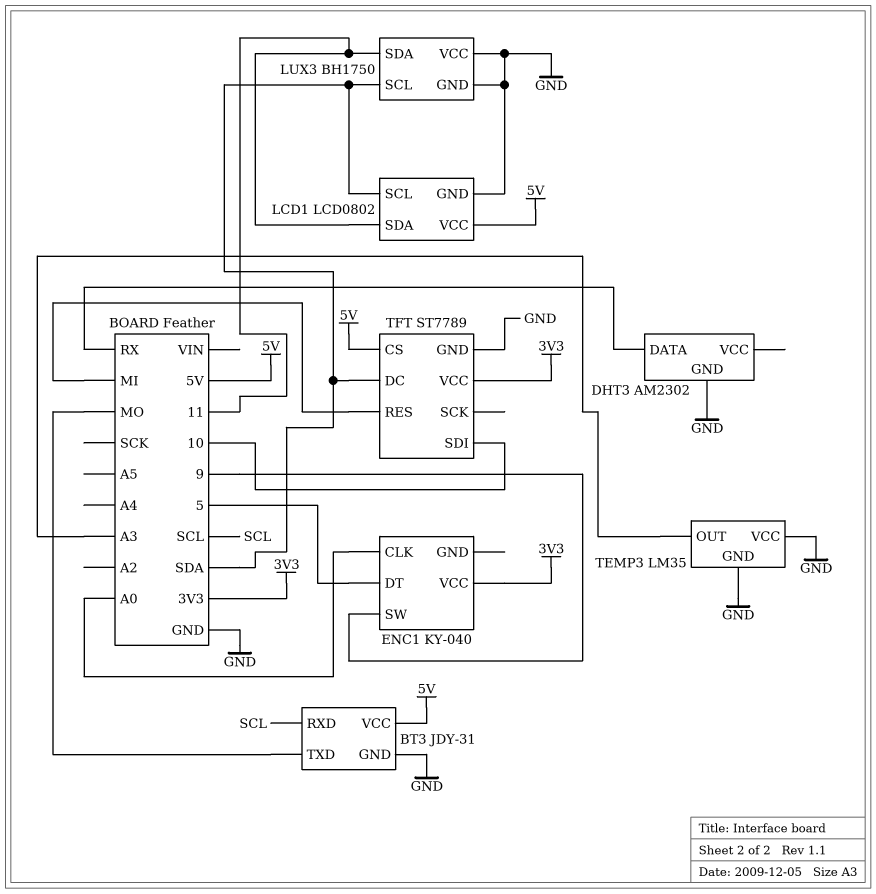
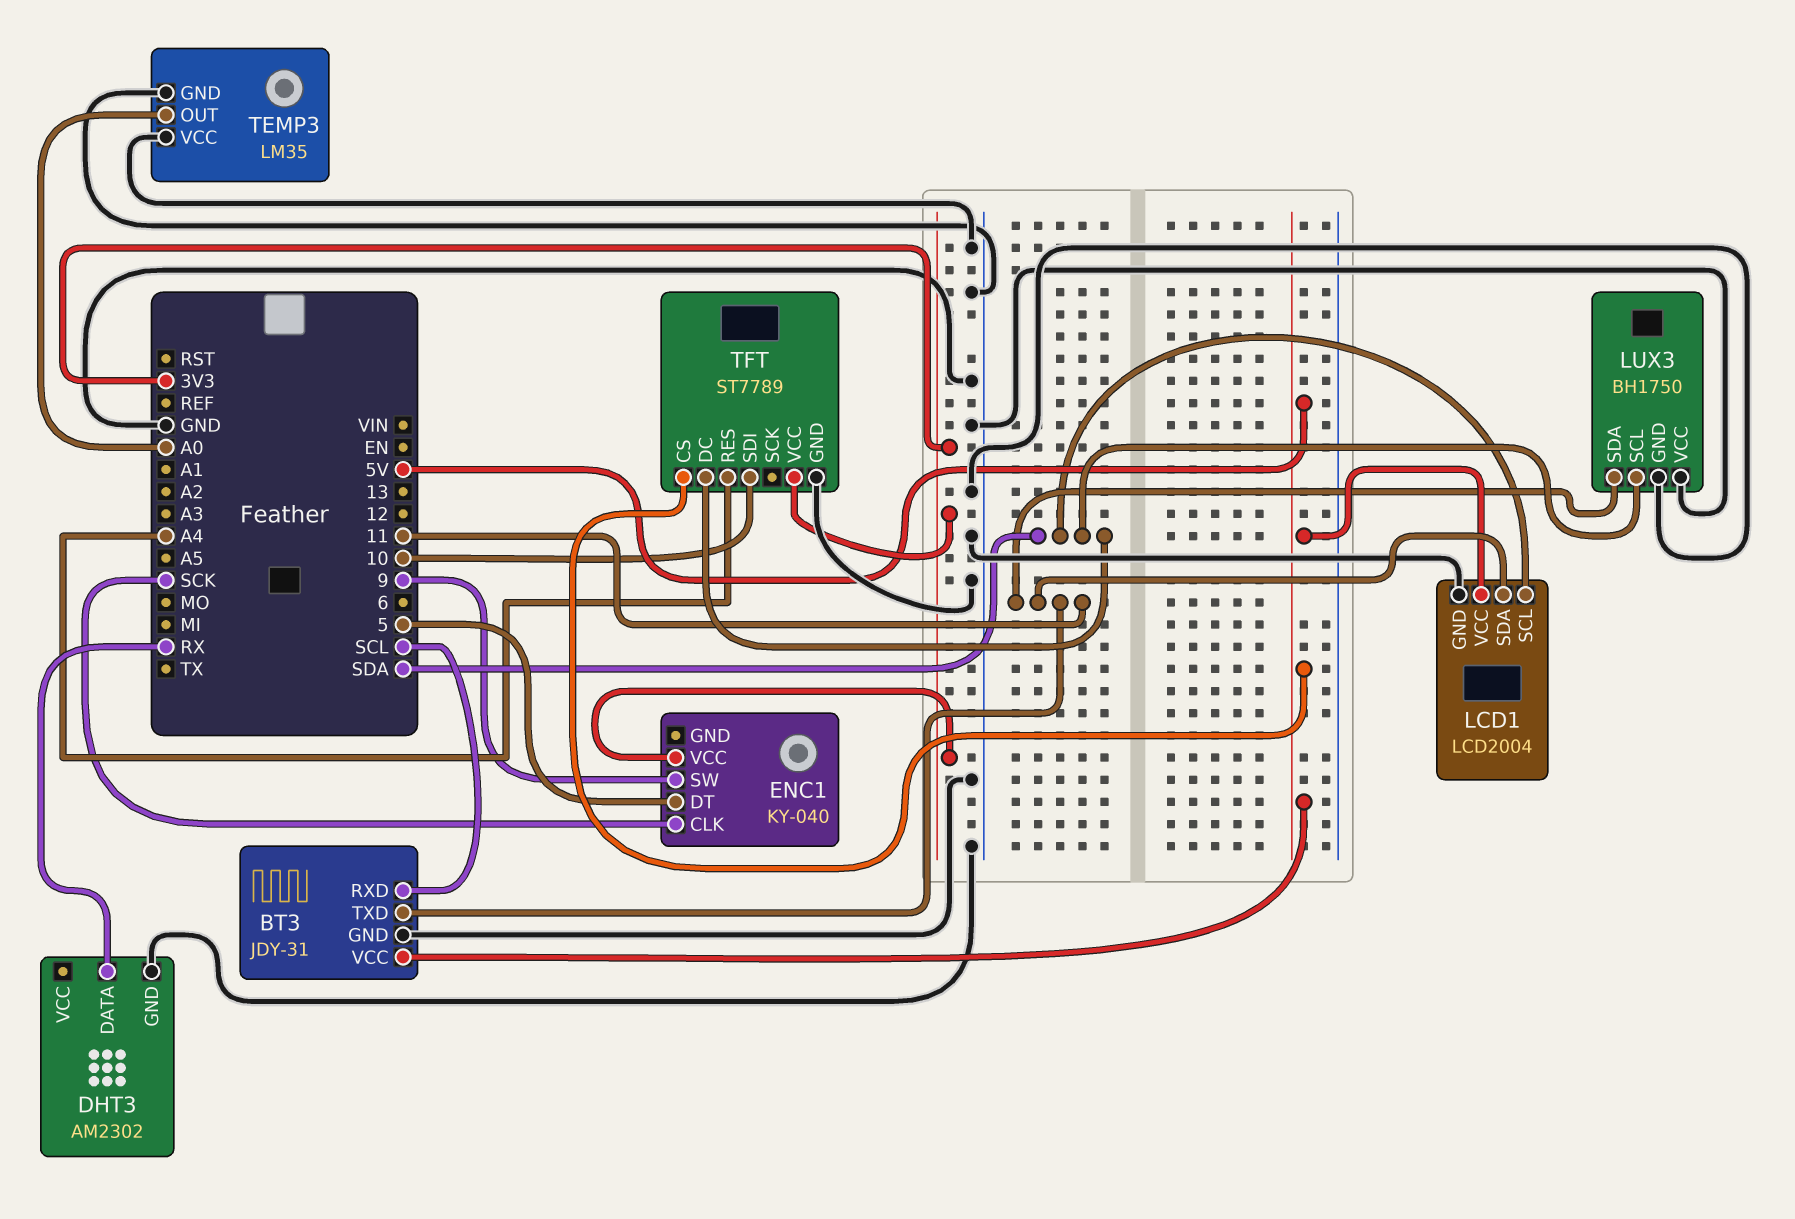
BT3 pin TXD: MO -> 11
ENC1 pin CLK: A0 -> SCK
LCD1: LCD0802 -> LCD2004
TEMP3 pin OUT: A3 -> A0
TFT pin RES: MI -> A4

